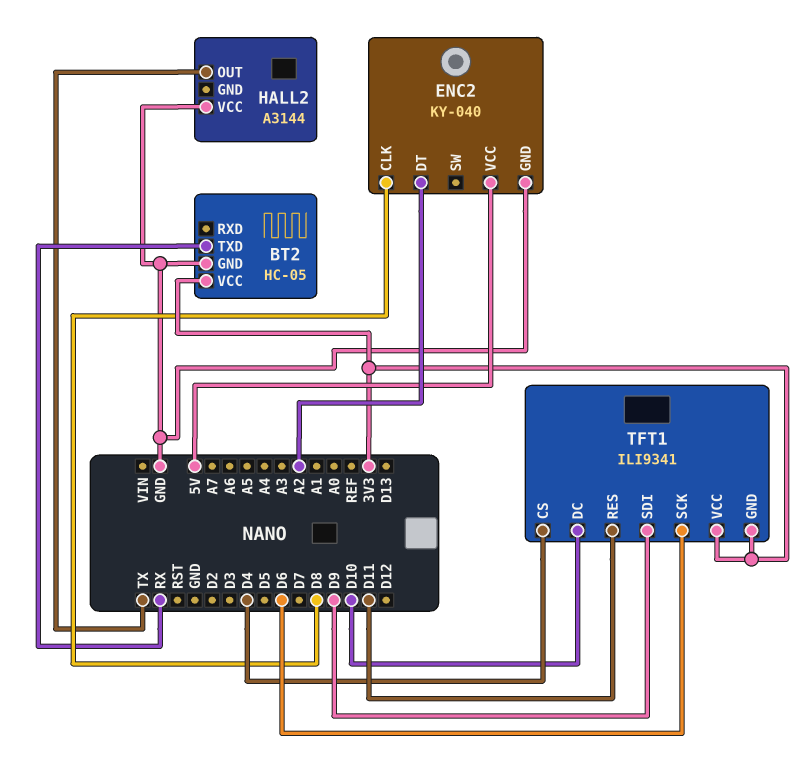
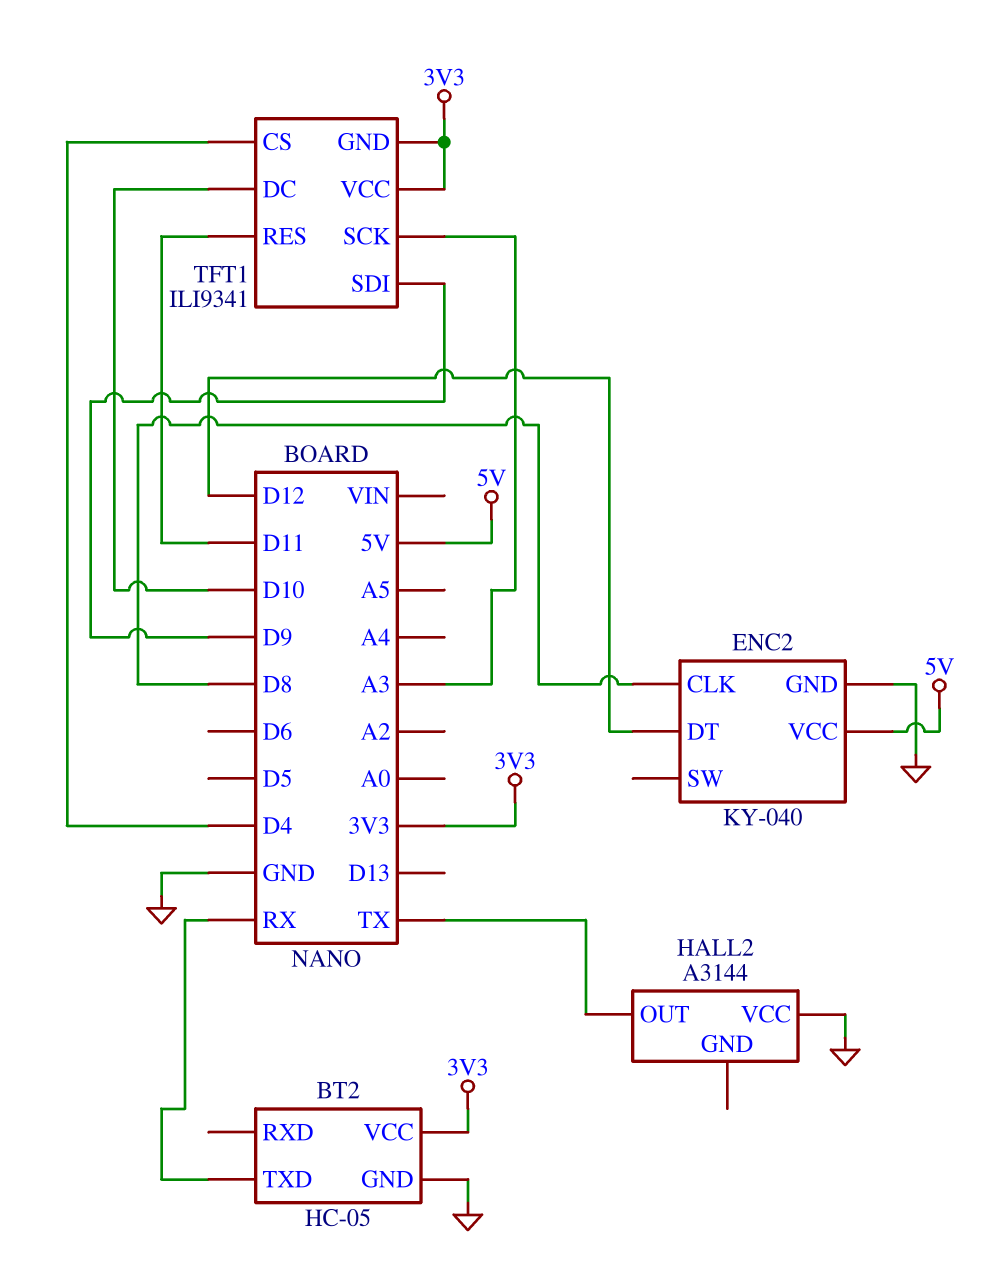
ENC2 pin DT: A2 -> D12
TFT1 pin SCK: D6 -> A3

